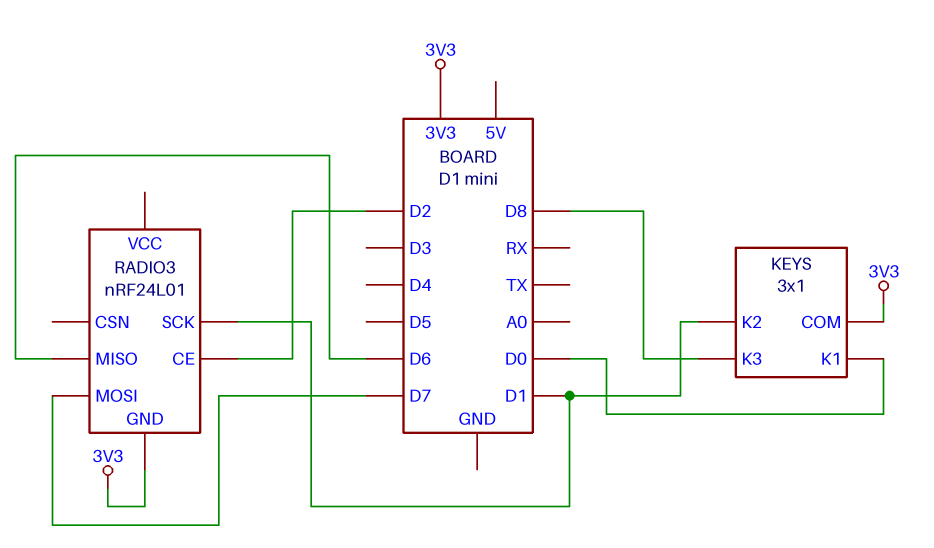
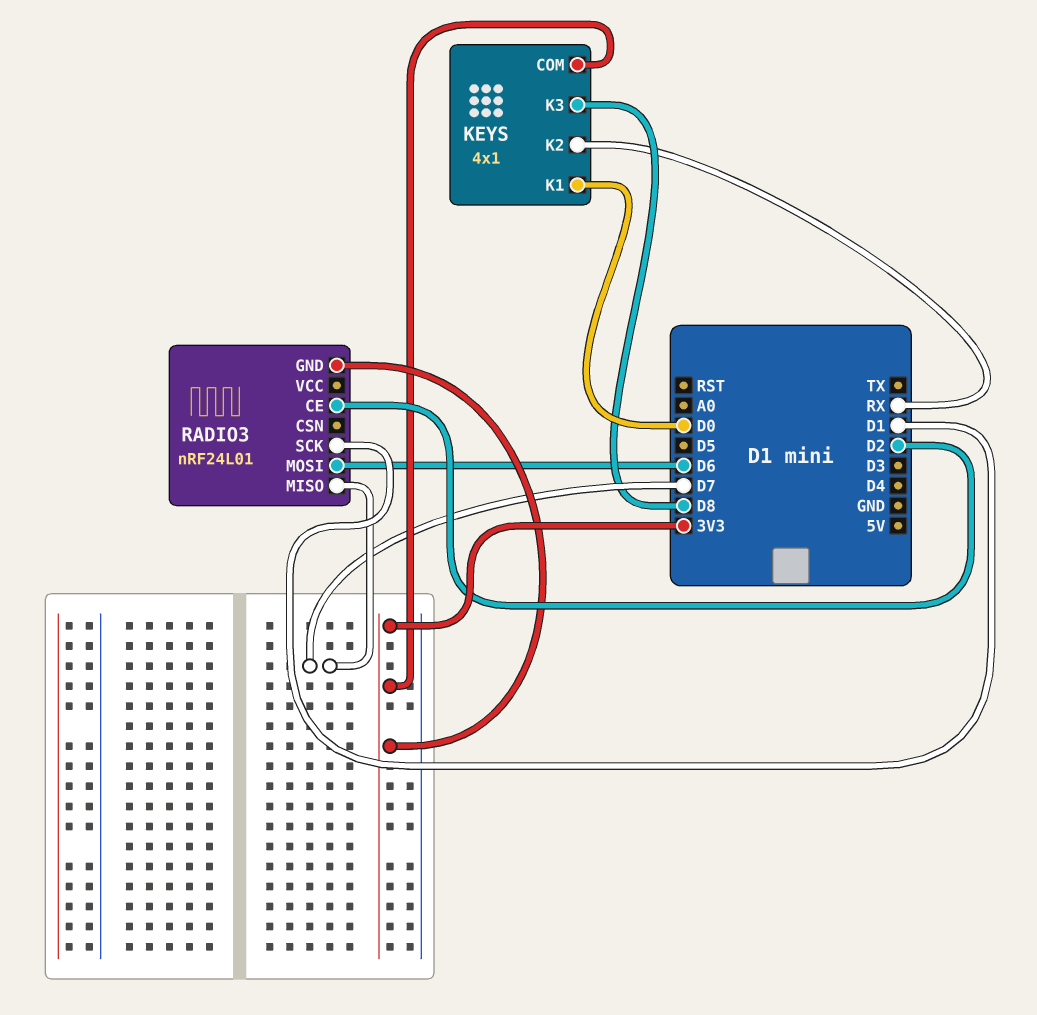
KEYS: 3x1 -> 4x1
KEYS pin K2: D1 -> RX
RADIO3 pin MISO: D6 -> D7
RADIO3 pin MOSI: D7 -> D6

